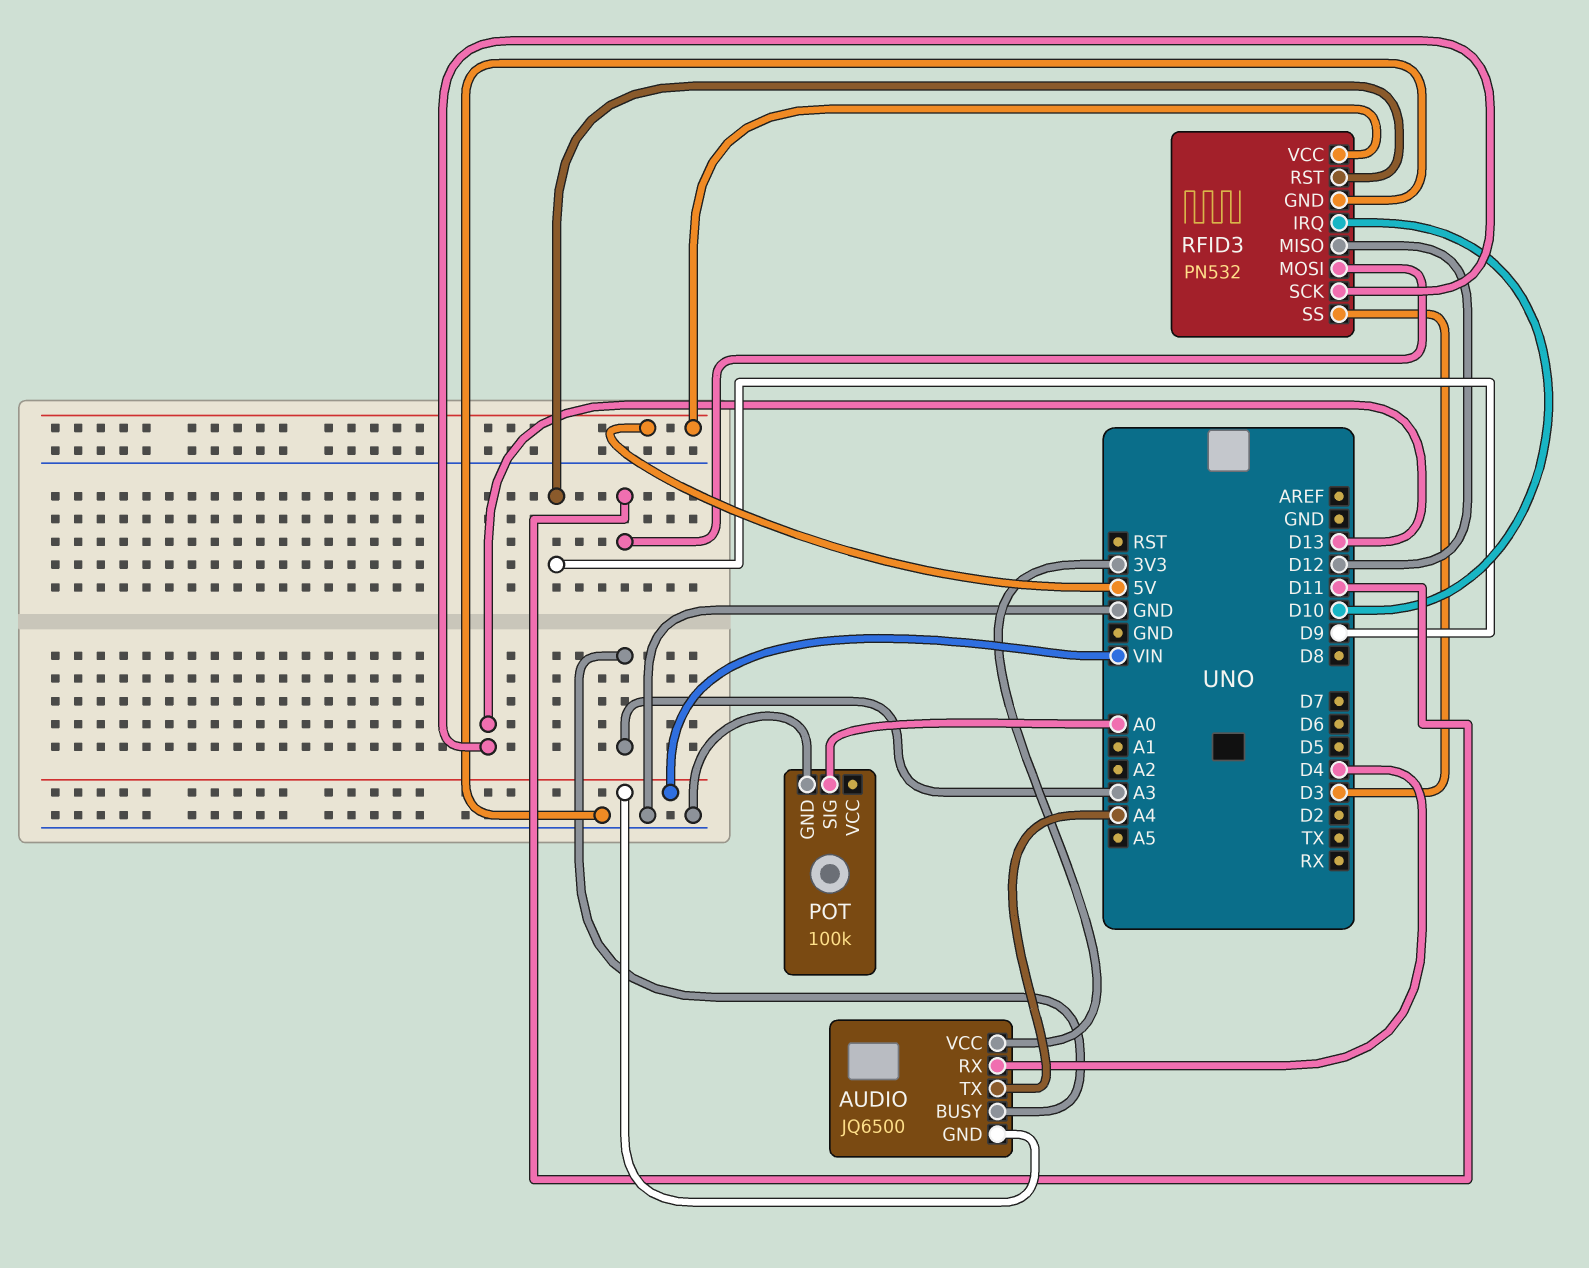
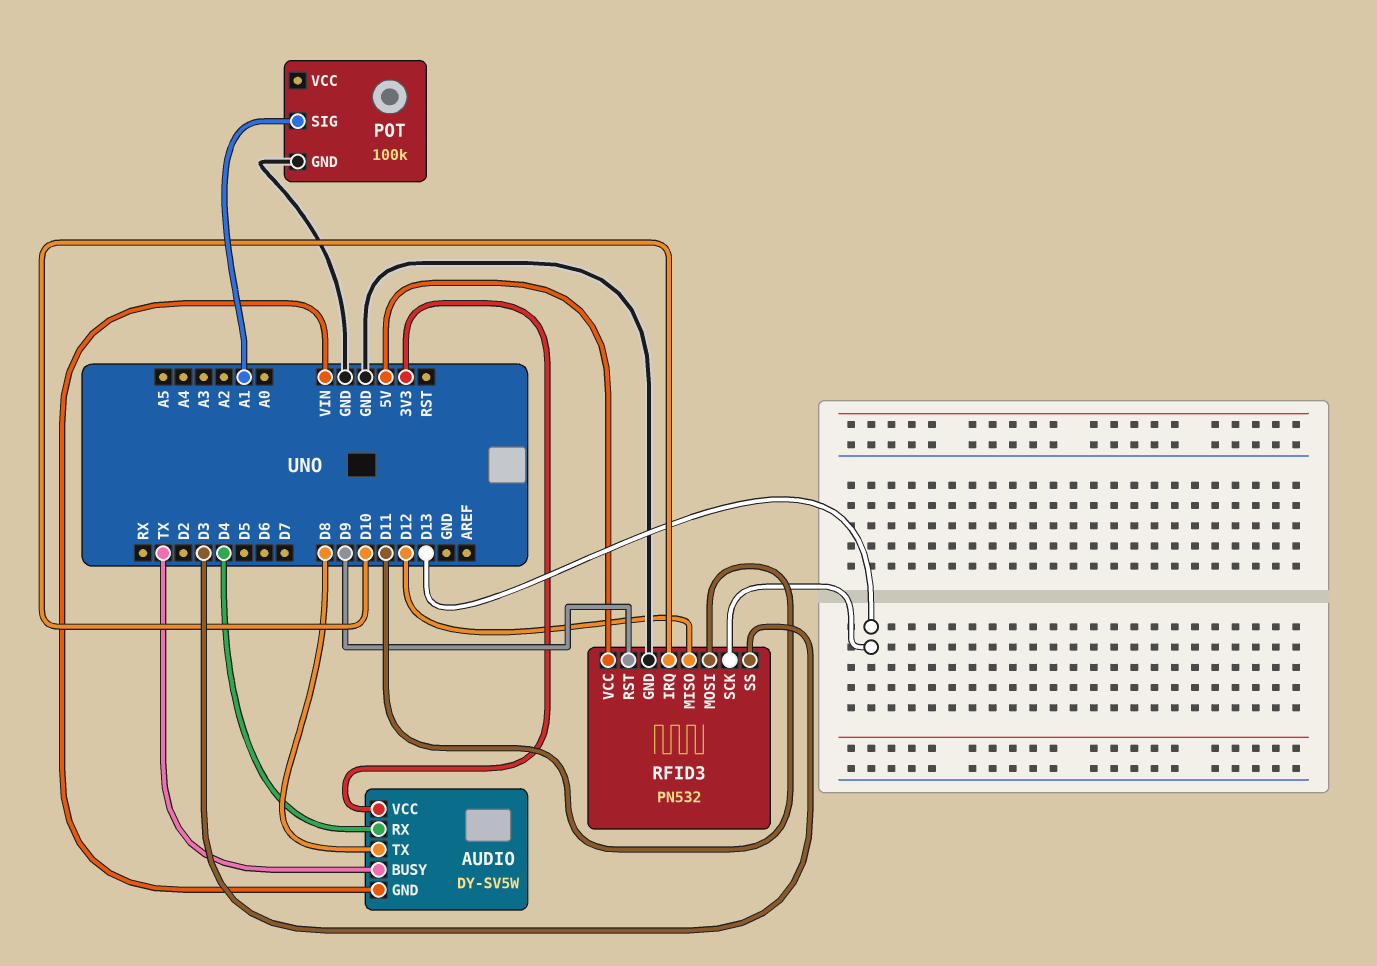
AUDIO: JQ6500 -> DY-SV5W
AUDIO pin BUSY: A3 -> TX
AUDIO pin TX: A4 -> D8
POT pin SIG: A0 -> A1

